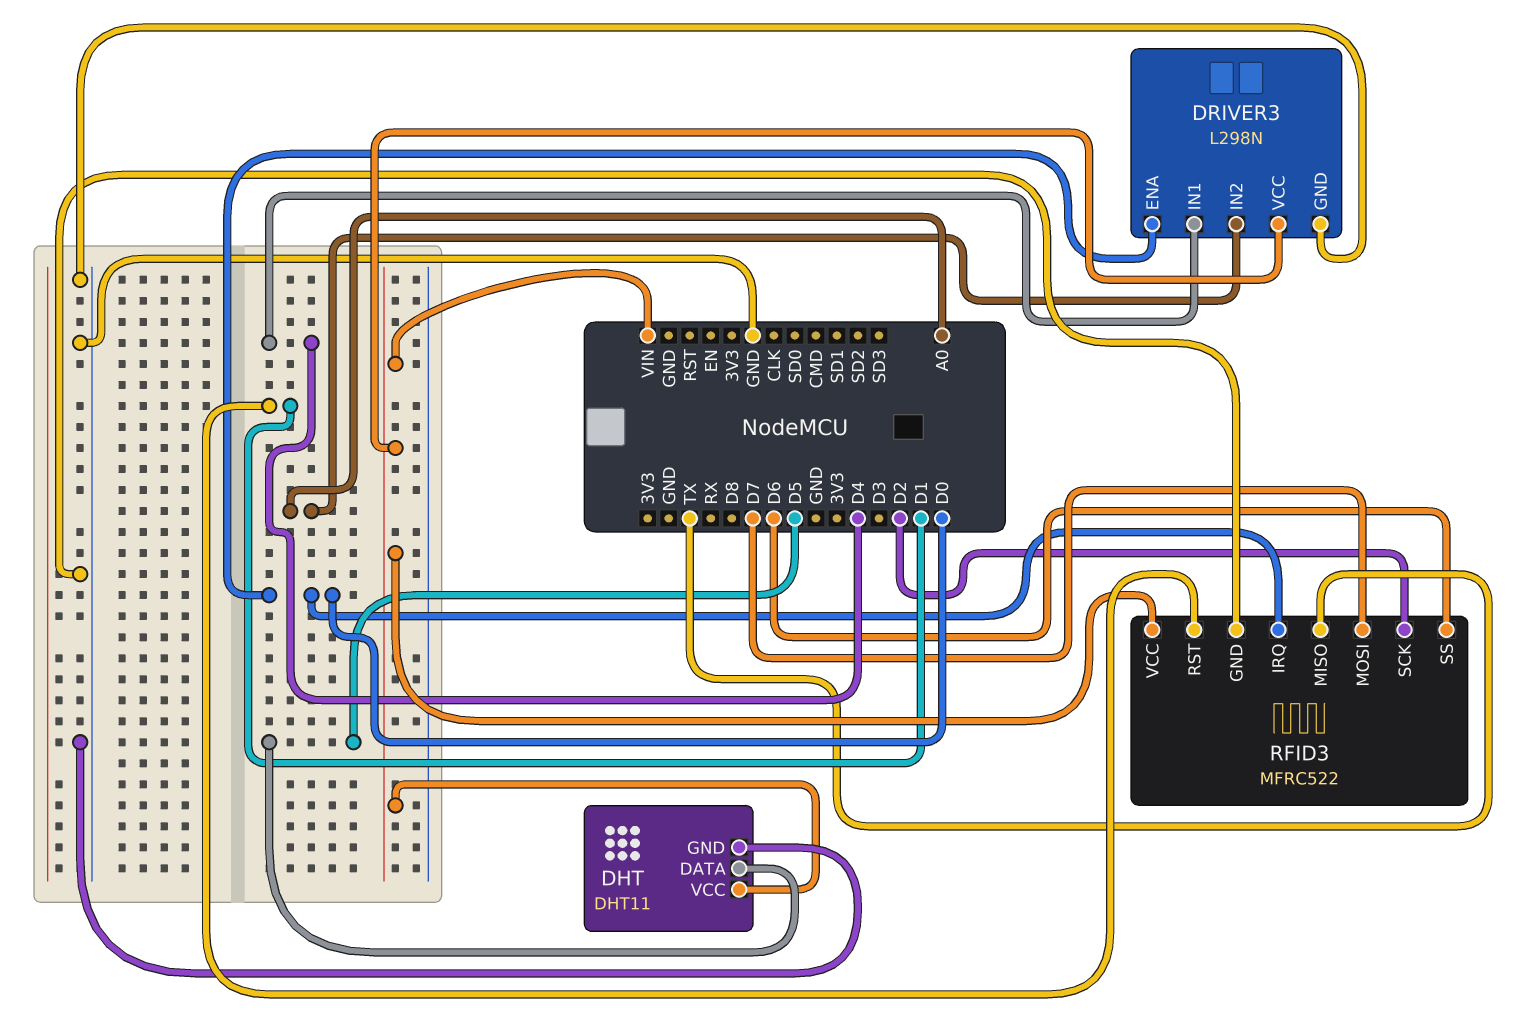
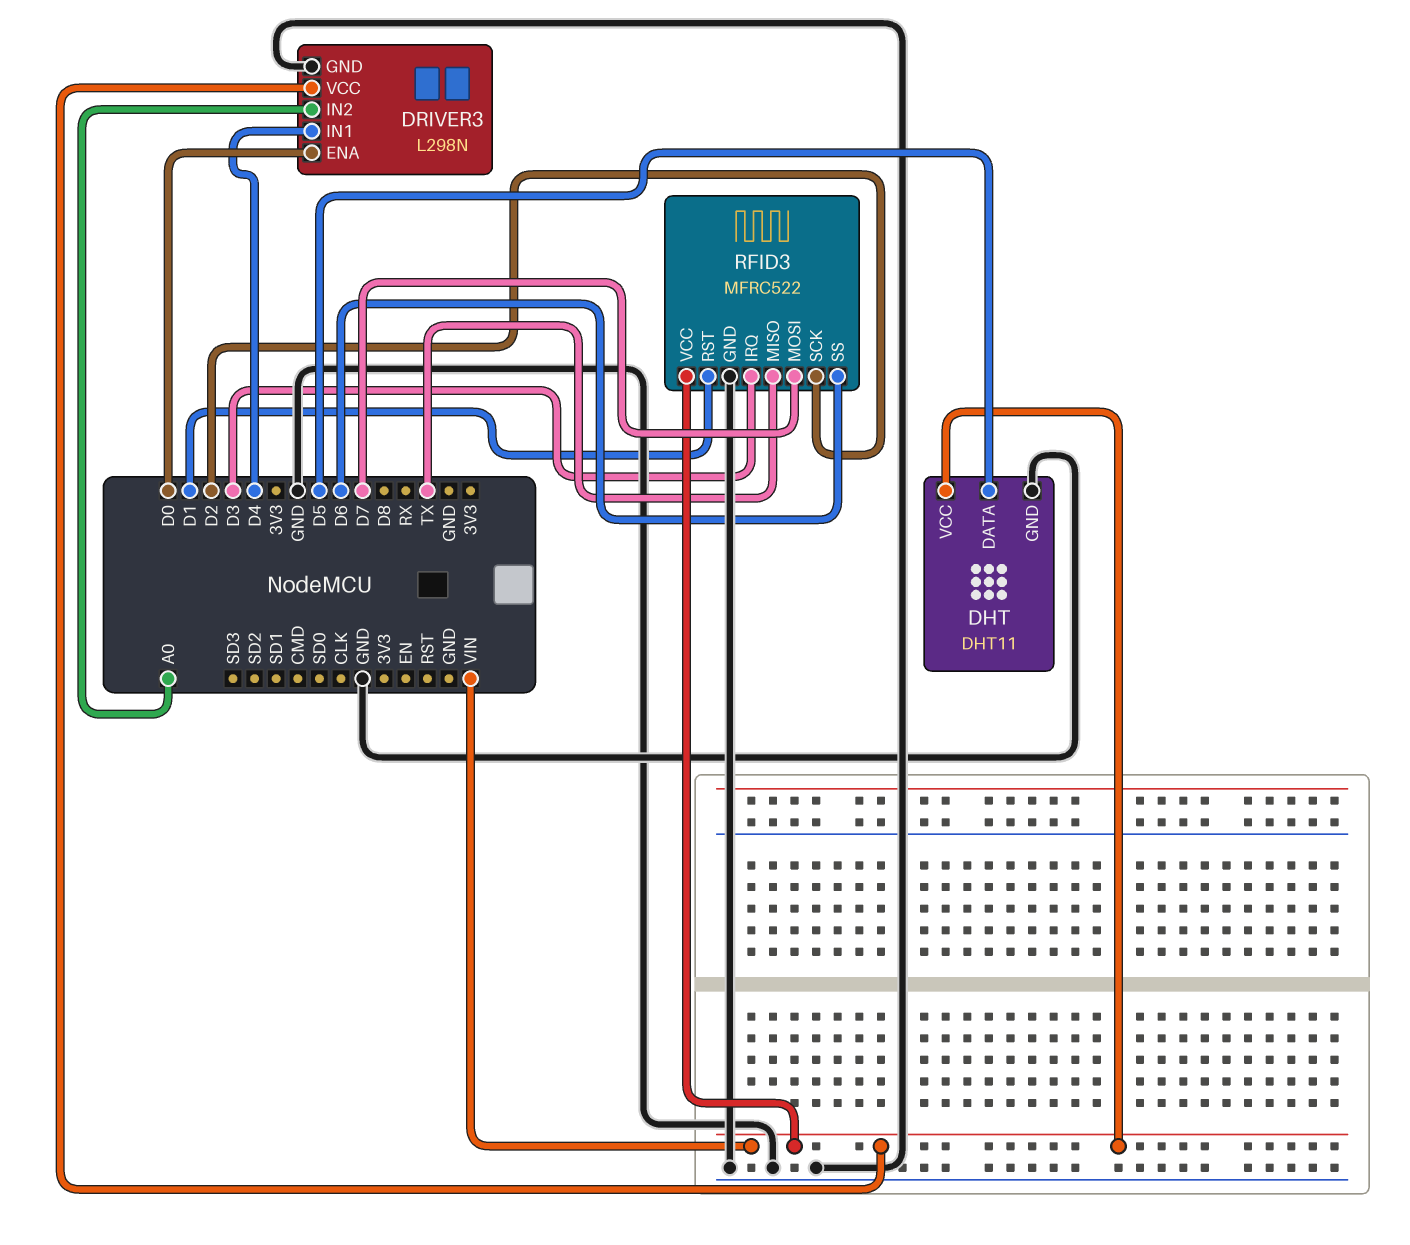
RFID3 pin IRQ: D0 -> D3

